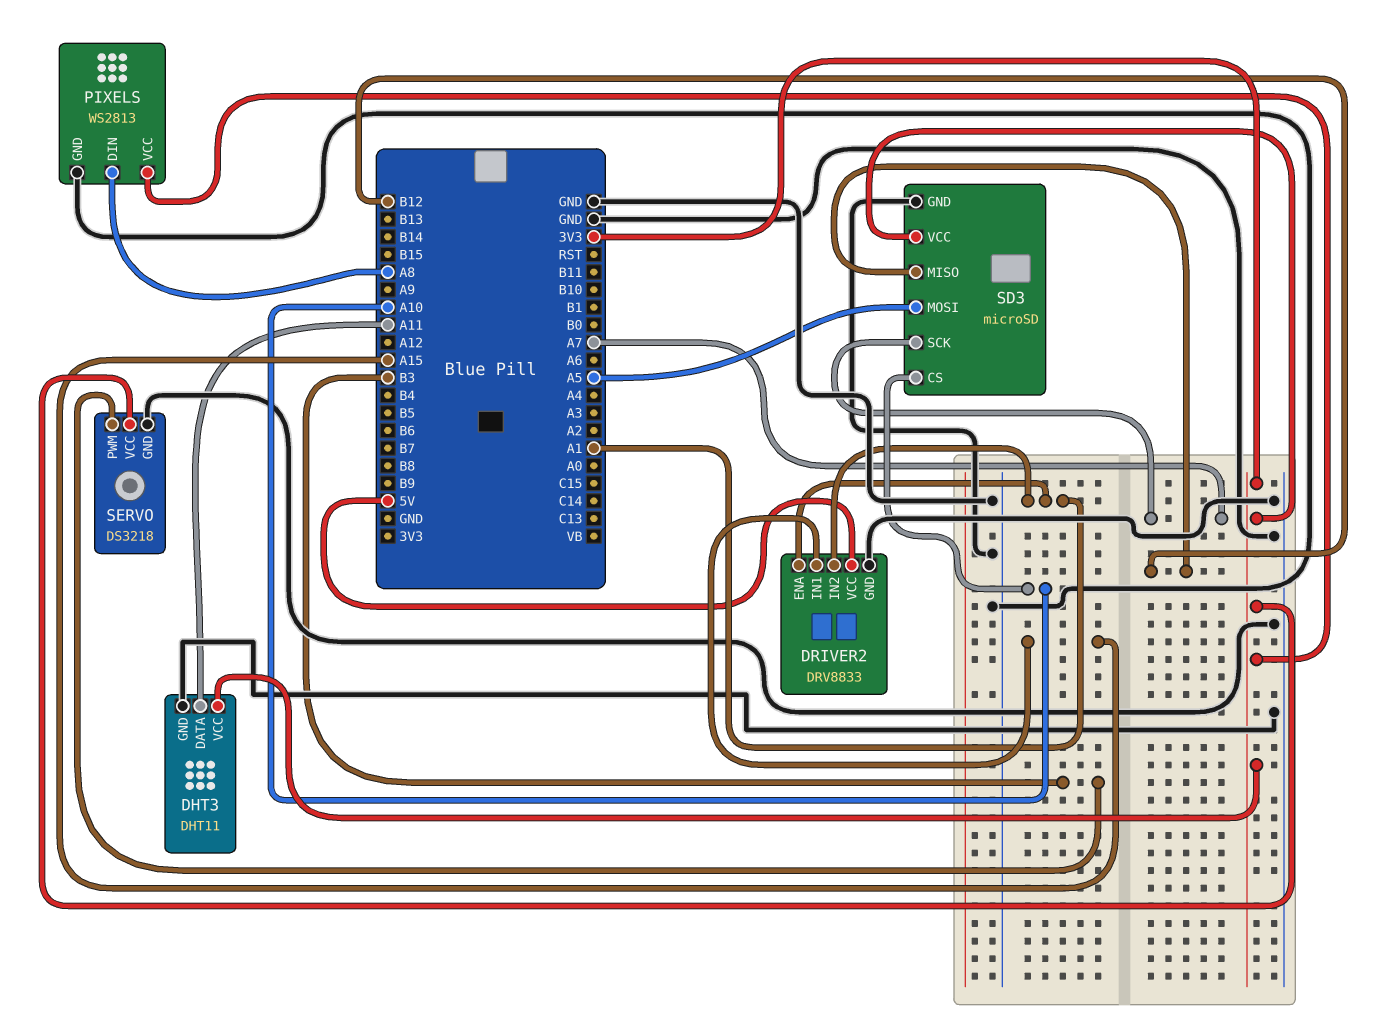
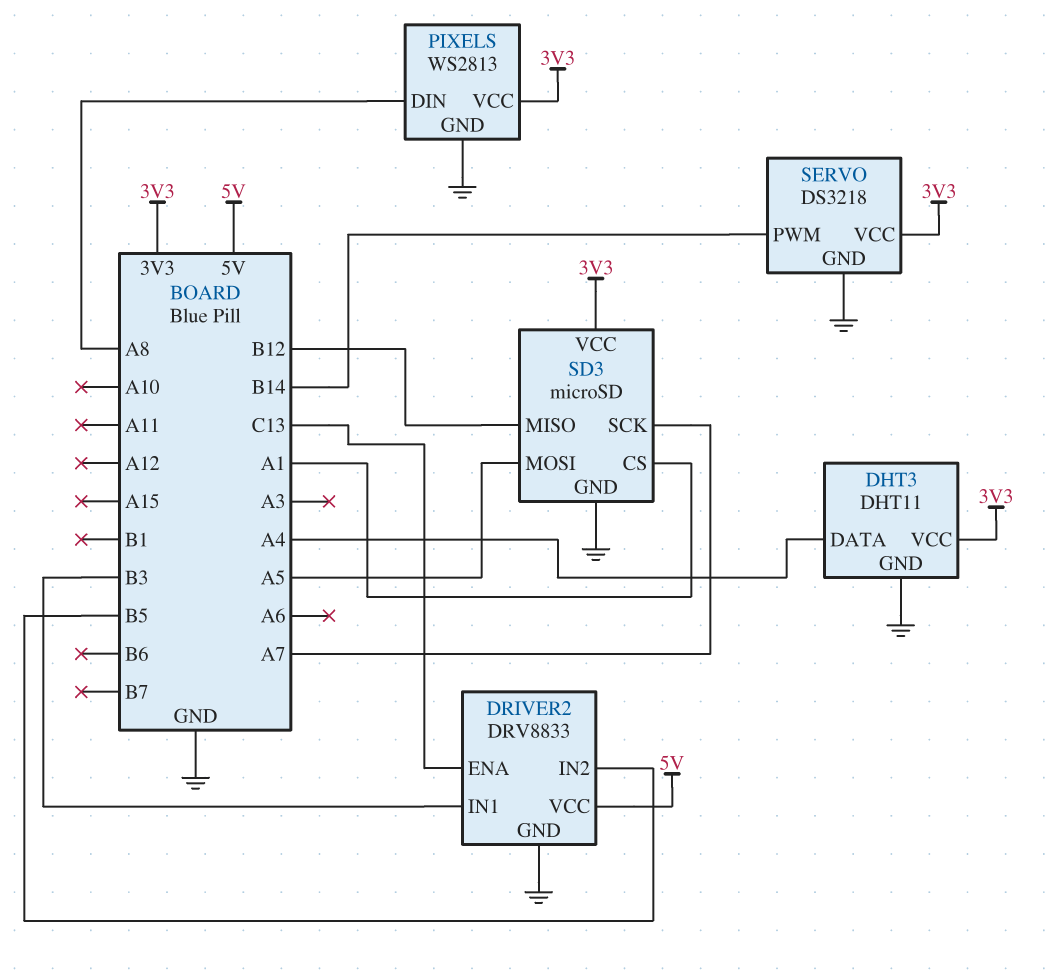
DHT3 pin DATA: A11 -> A4
DRIVER2 pin ENA: A1 -> C13
DRIVER2 pin IN1: A15 -> B3
DRIVER2 pin IN2: A1 -> B5
SD3 pin CS: A10 -> A1
SERVO pin PWM: B3 -> B14

